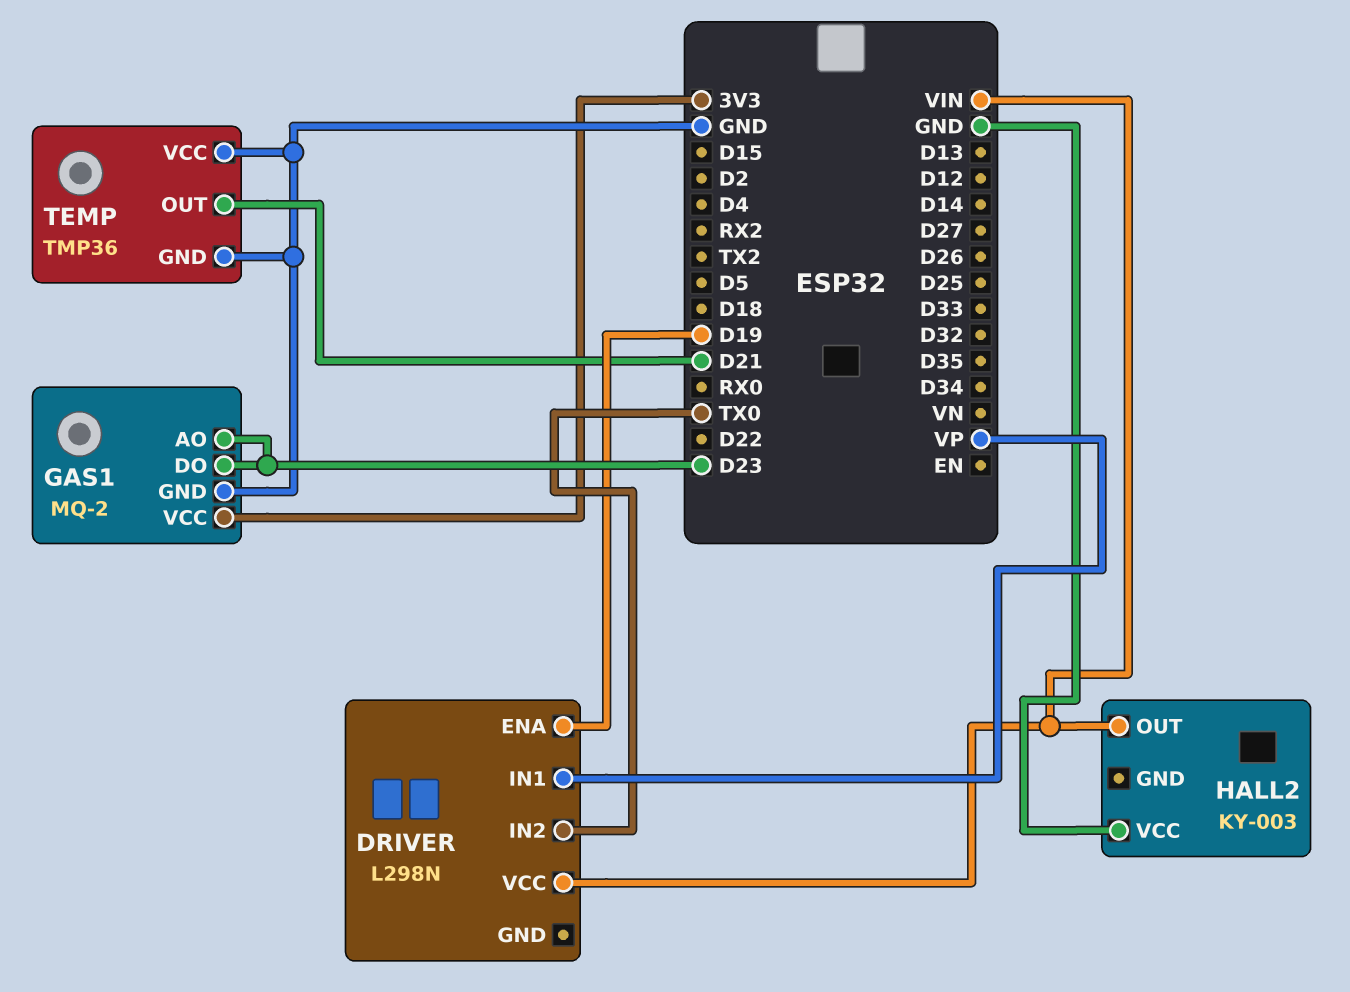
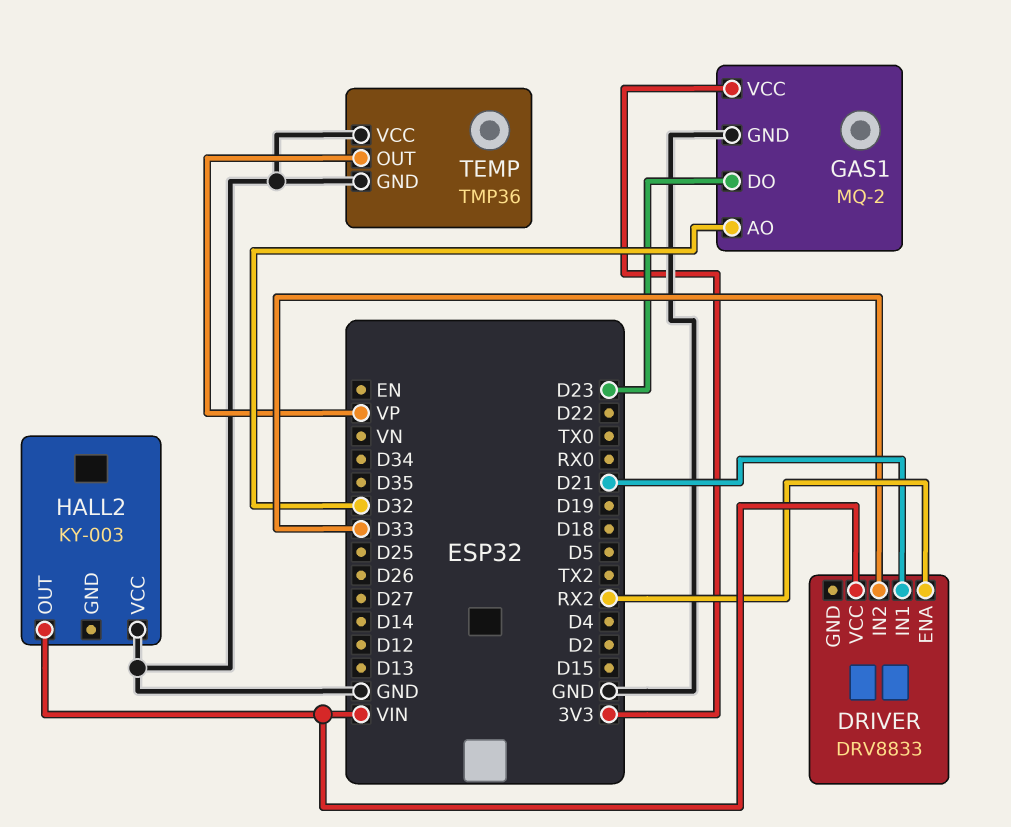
DRIVER: L298N -> DRV8833
DRIVER pin ENA: D19 -> RX2
DRIVER pin IN1: VP -> D21
DRIVER pin IN2: TX0 -> D33
GAS1 pin AO: D23 -> D32
TEMP pin OUT: D21 -> VP

